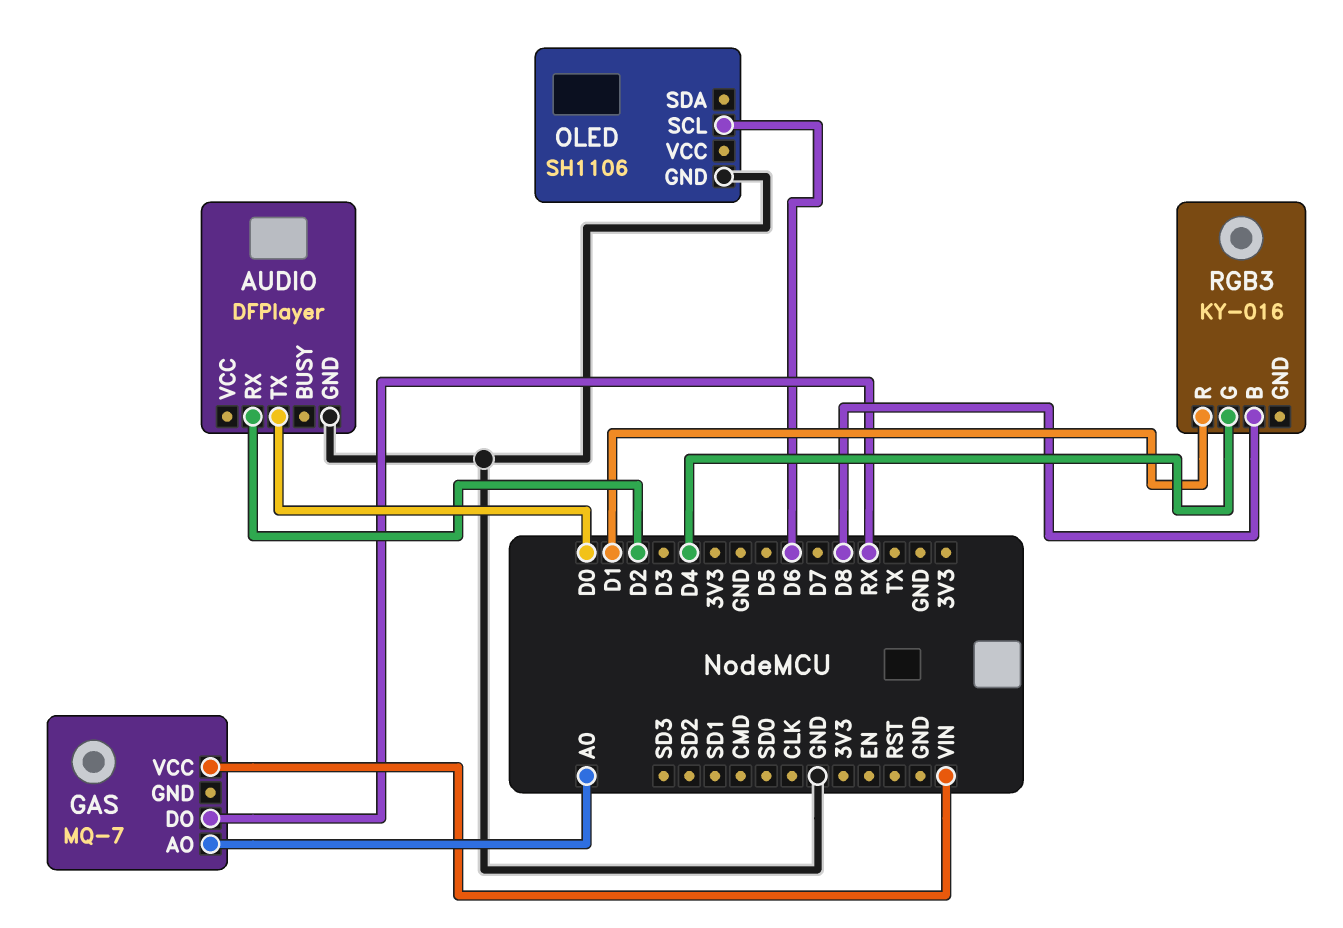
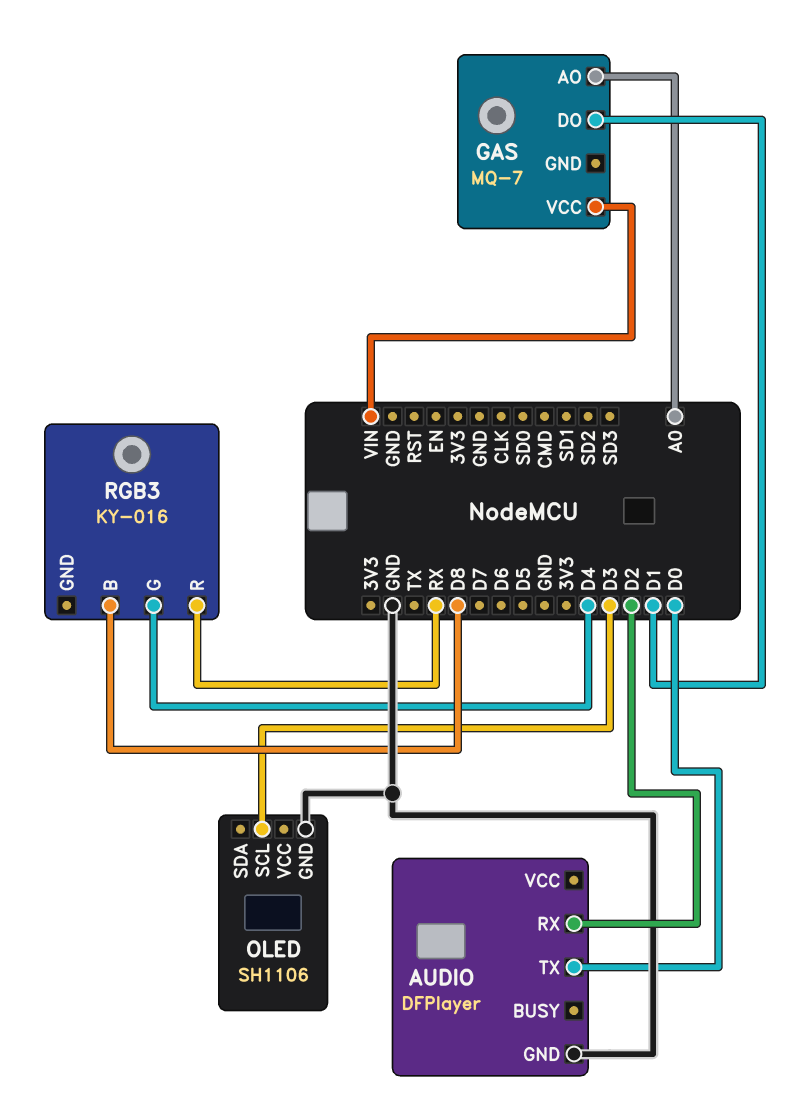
GAS pin DO: RX -> D1
OLED pin SCL: D6 -> D3
RGB3 pin R: D1 -> RX

